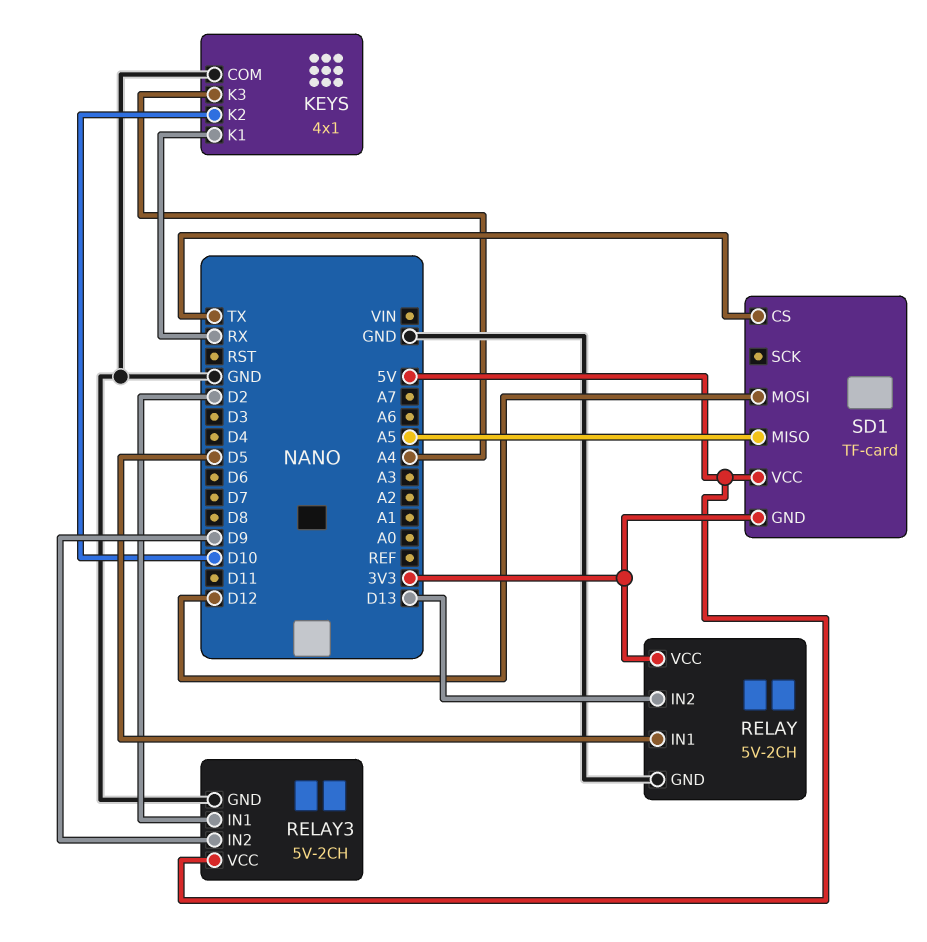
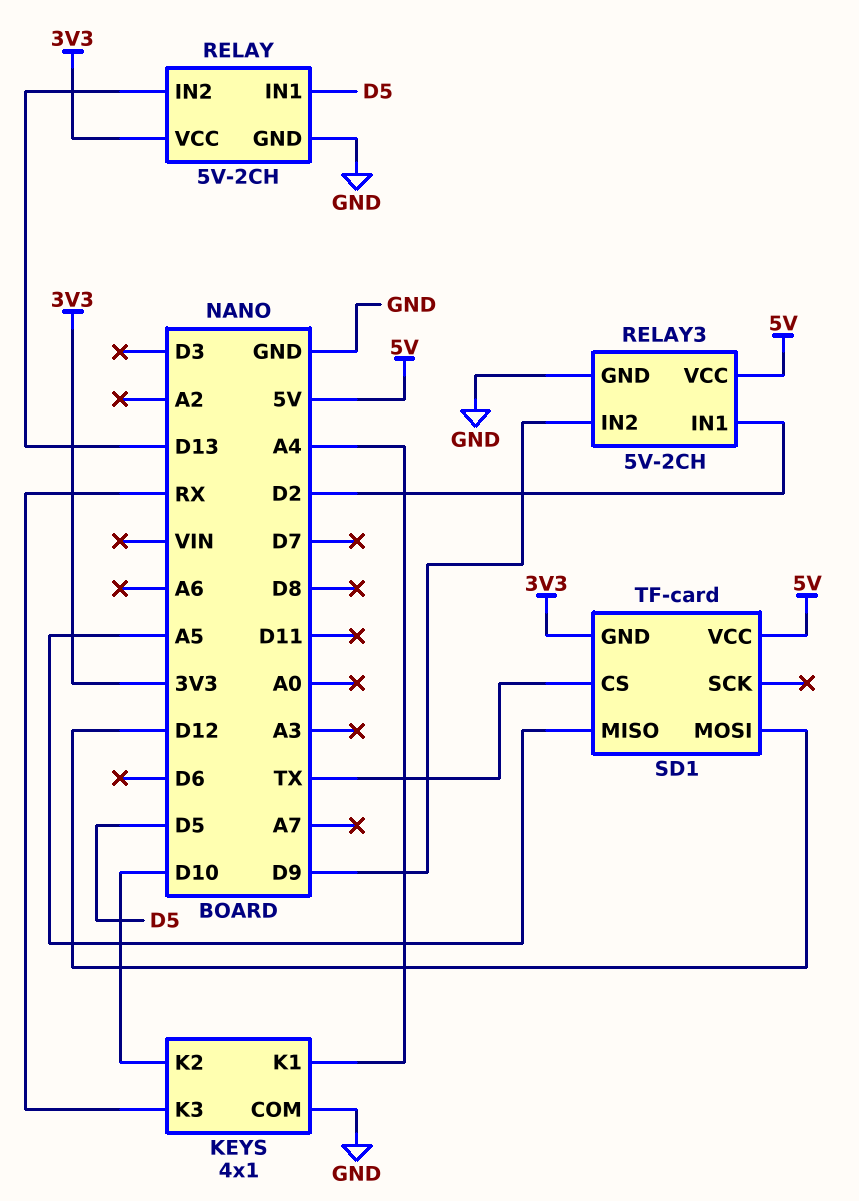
KEYS pin K1: RX -> A4
KEYS pin K3: A4 -> RX

